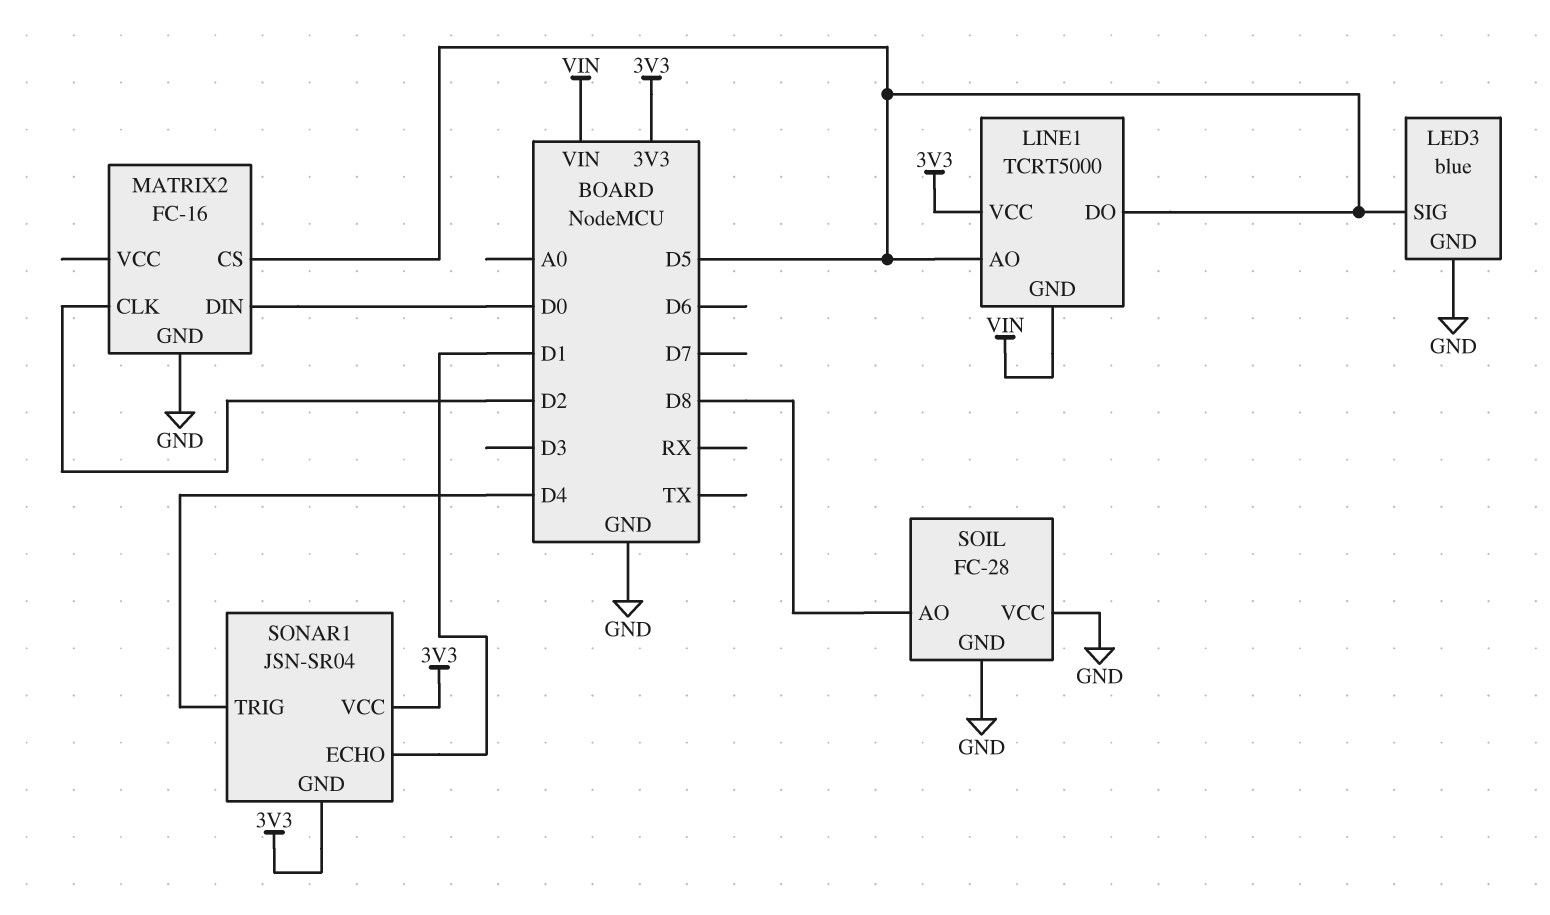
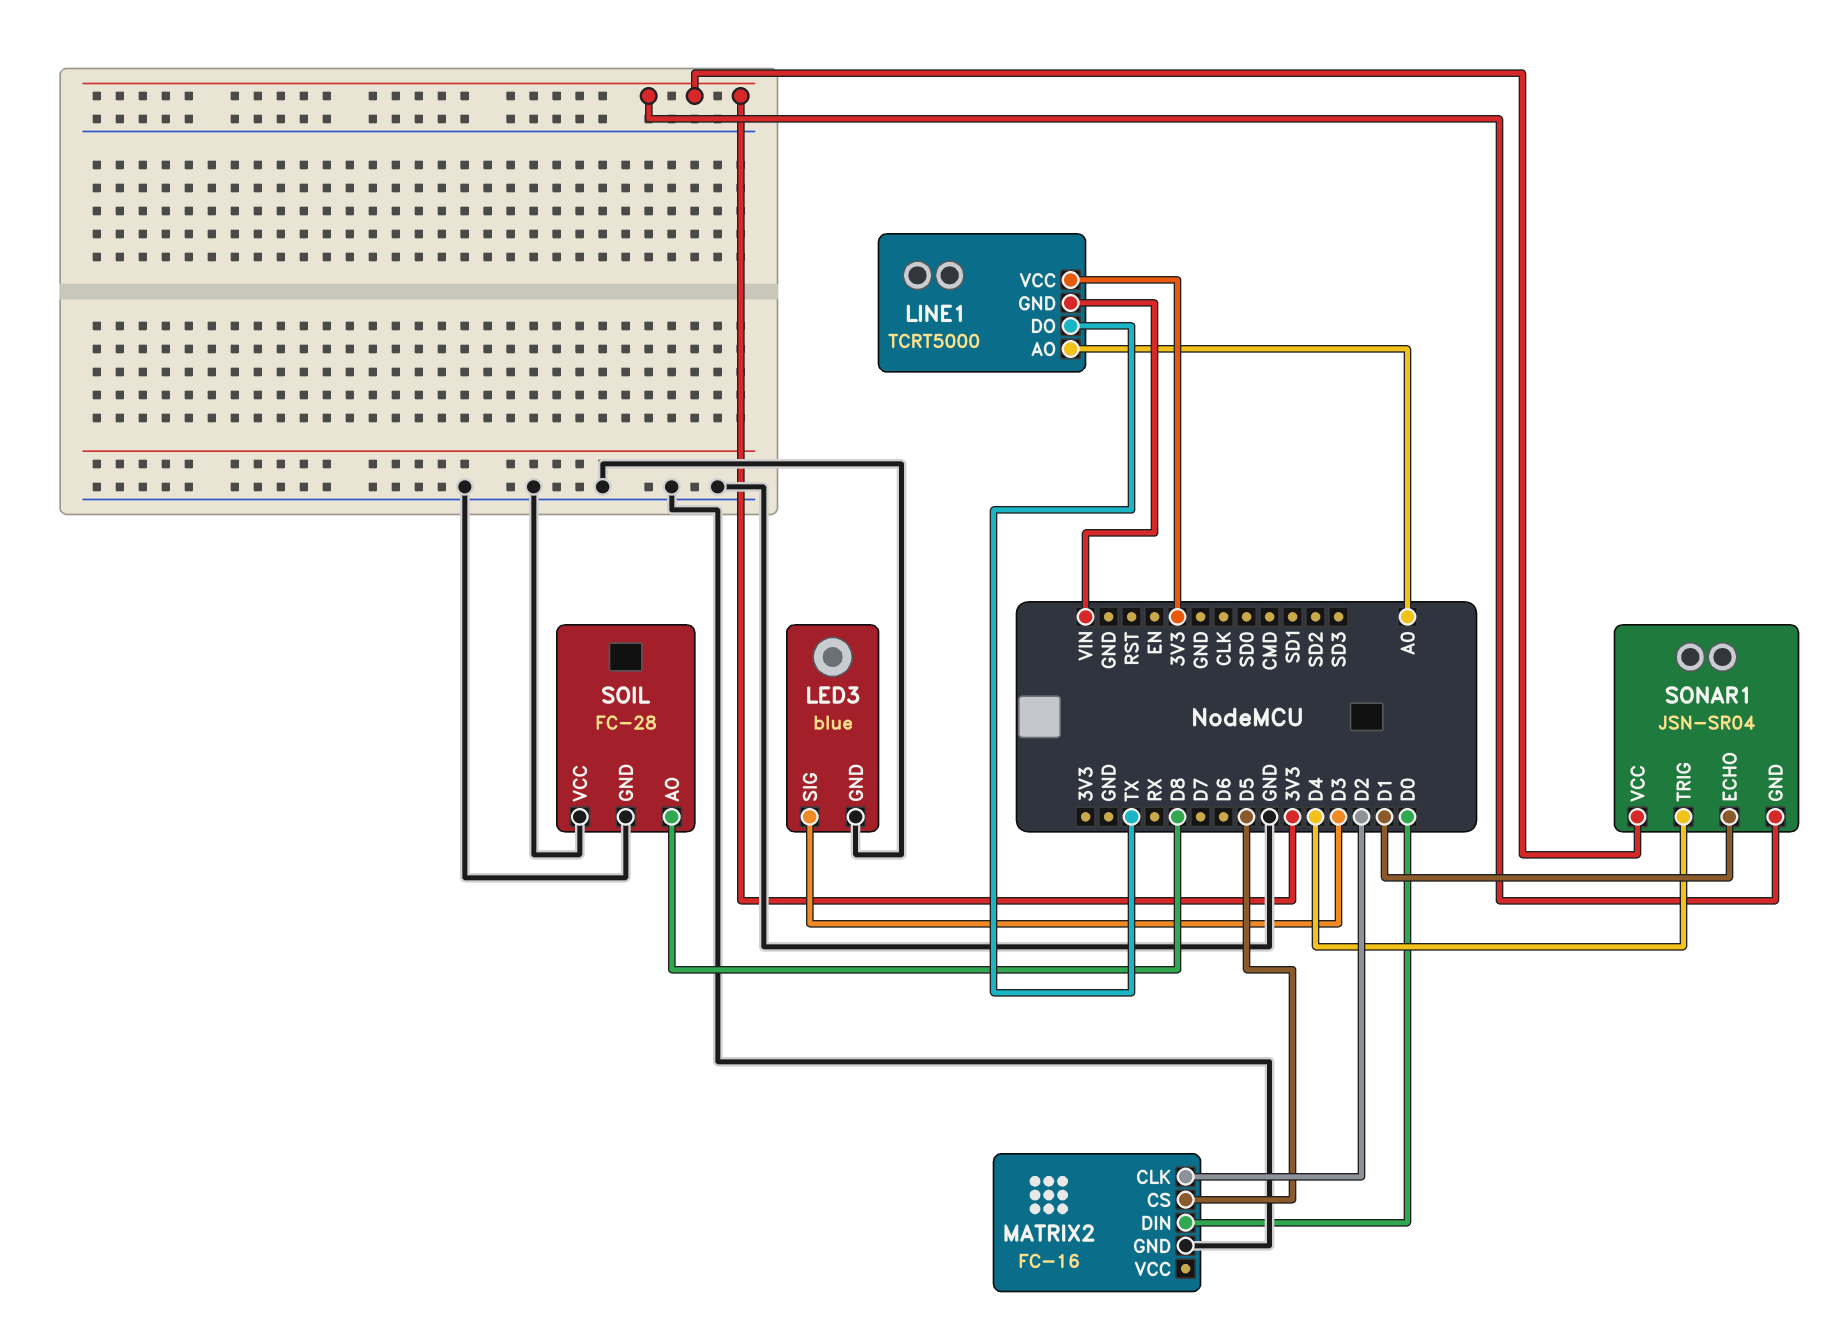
LED3 pin SIG: D5 -> D3
LINE1 pin AO: D5 -> A0
LINE1 pin DO: D5 -> TX

